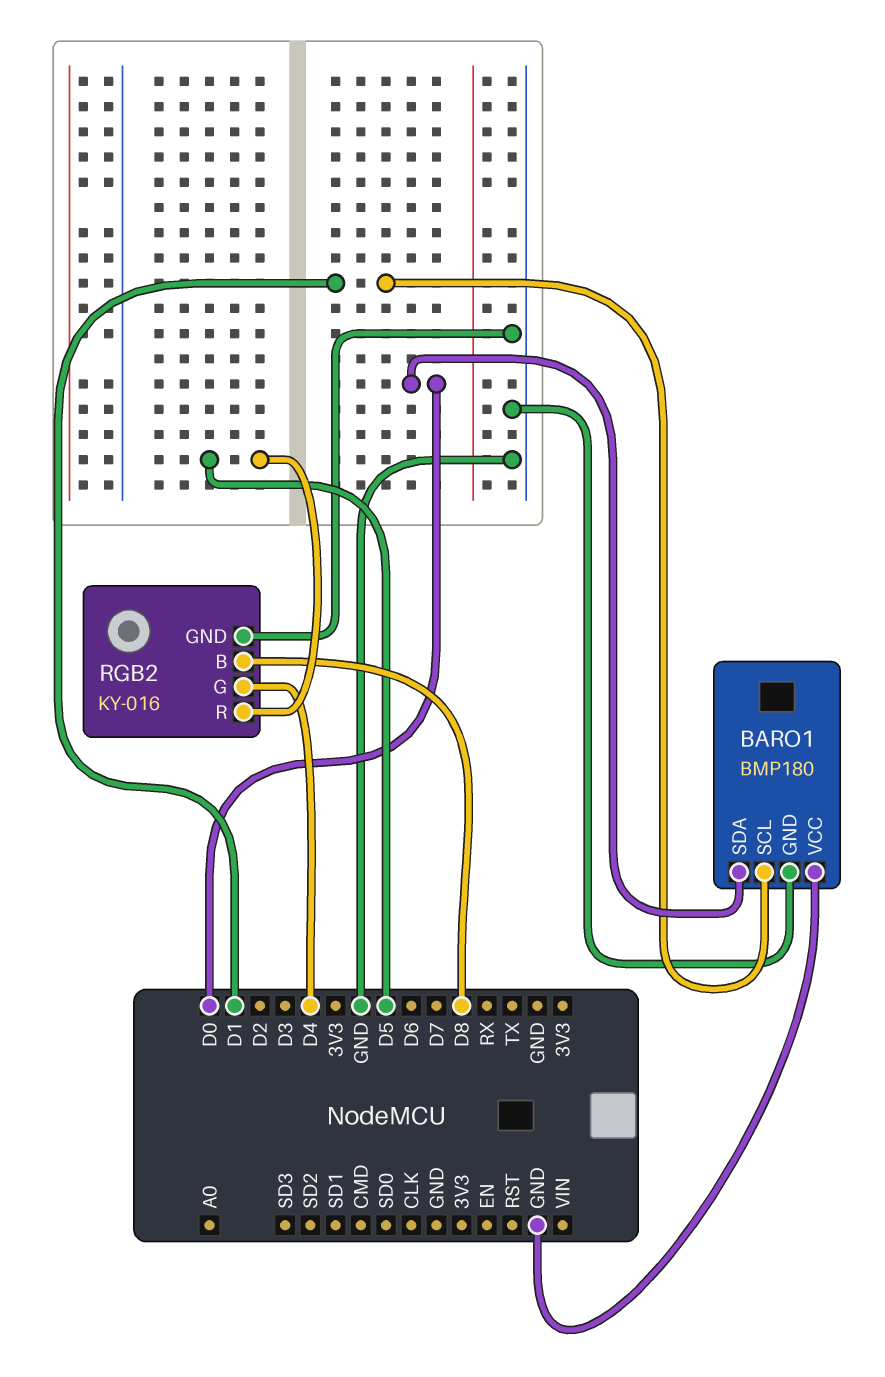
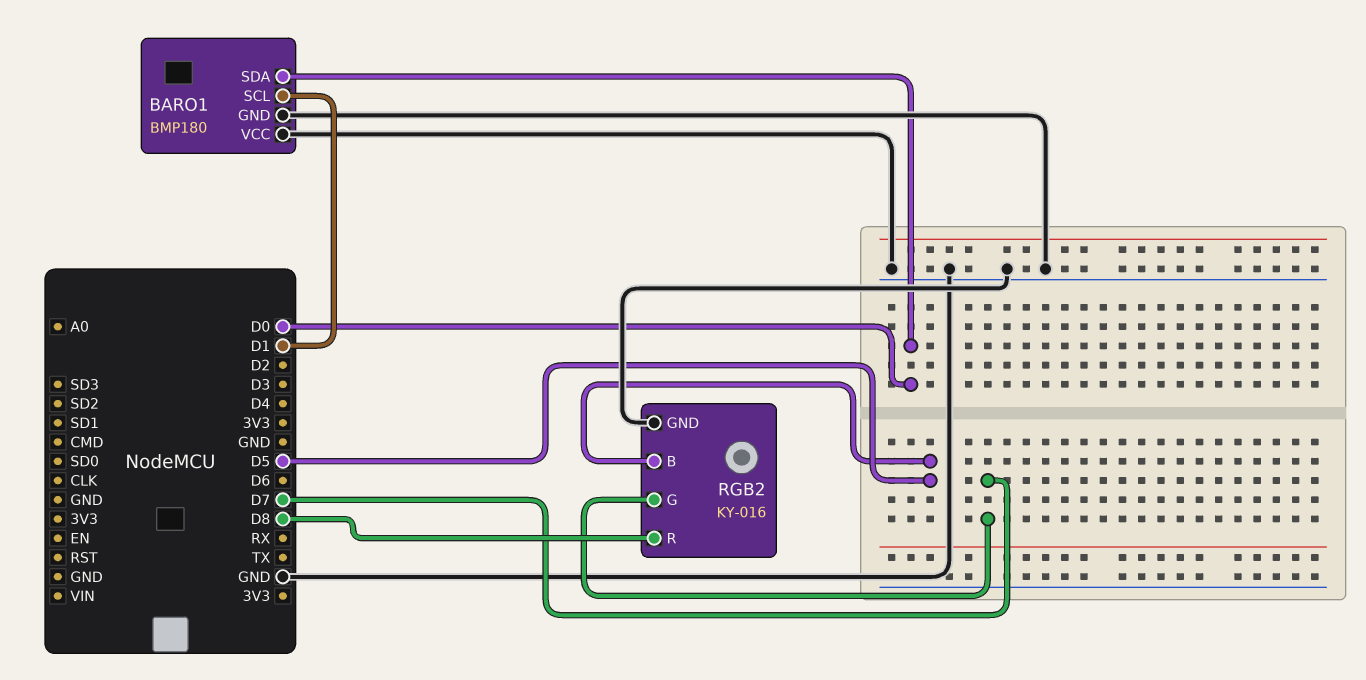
RGB2 pin B: D8 -> D5
RGB2 pin G: D4 -> D7
RGB2 pin R: D5 -> D8

